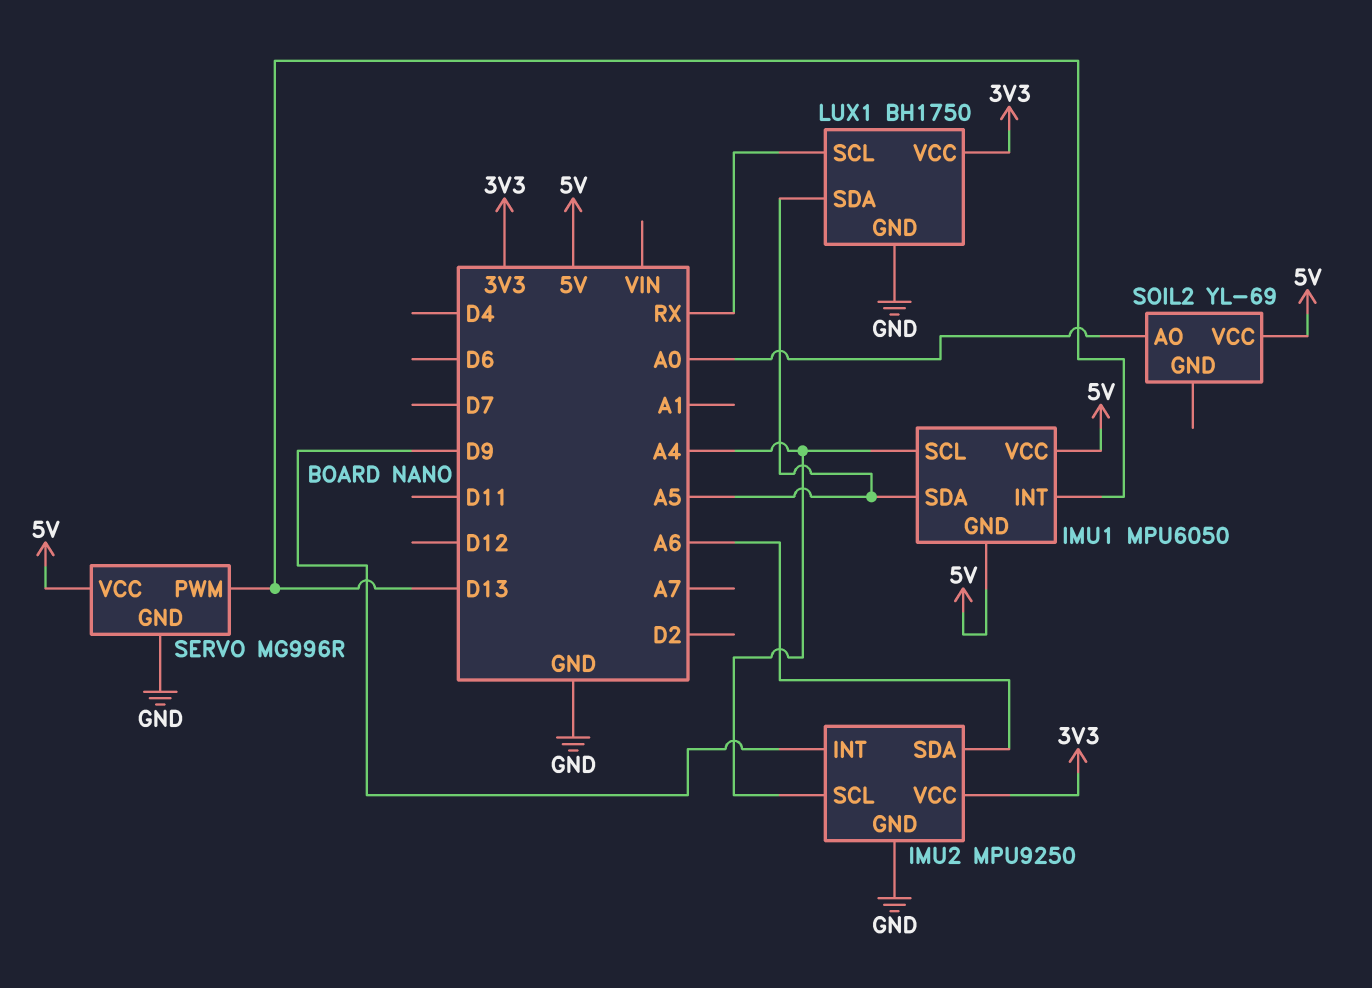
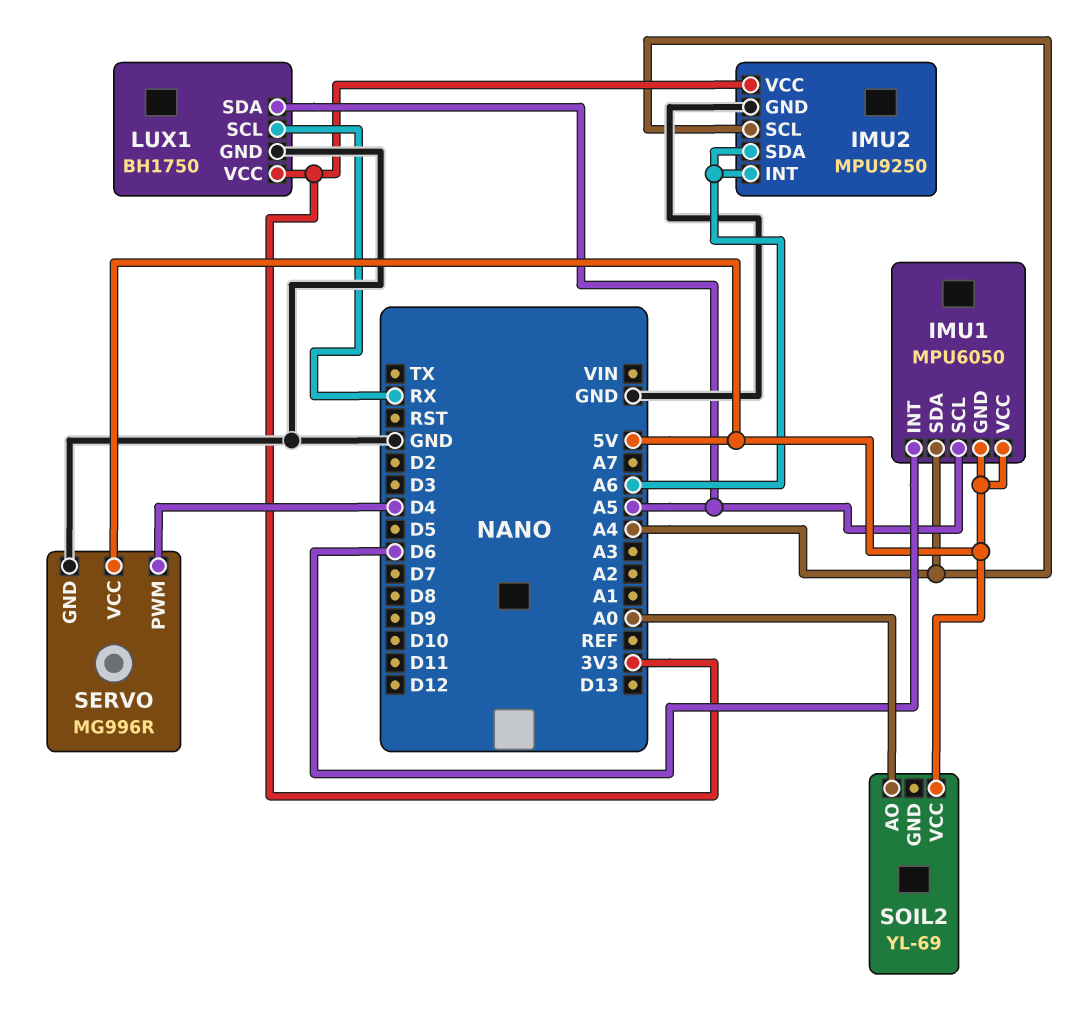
IMU1 pin INT: D13 -> D6
IMU1 pin SCL: A4 -> A5
IMU1 pin SDA: A5 -> A4
IMU2 pin INT: D9 -> A6
SERVO pin PWM: D13 -> D4

